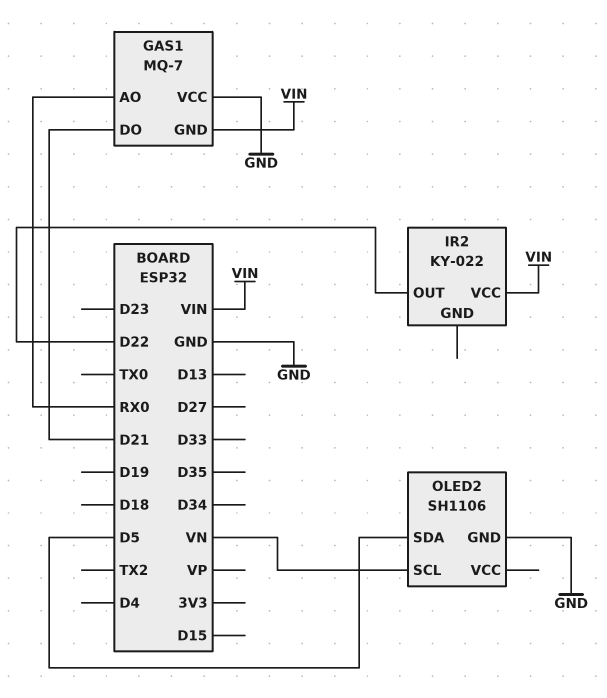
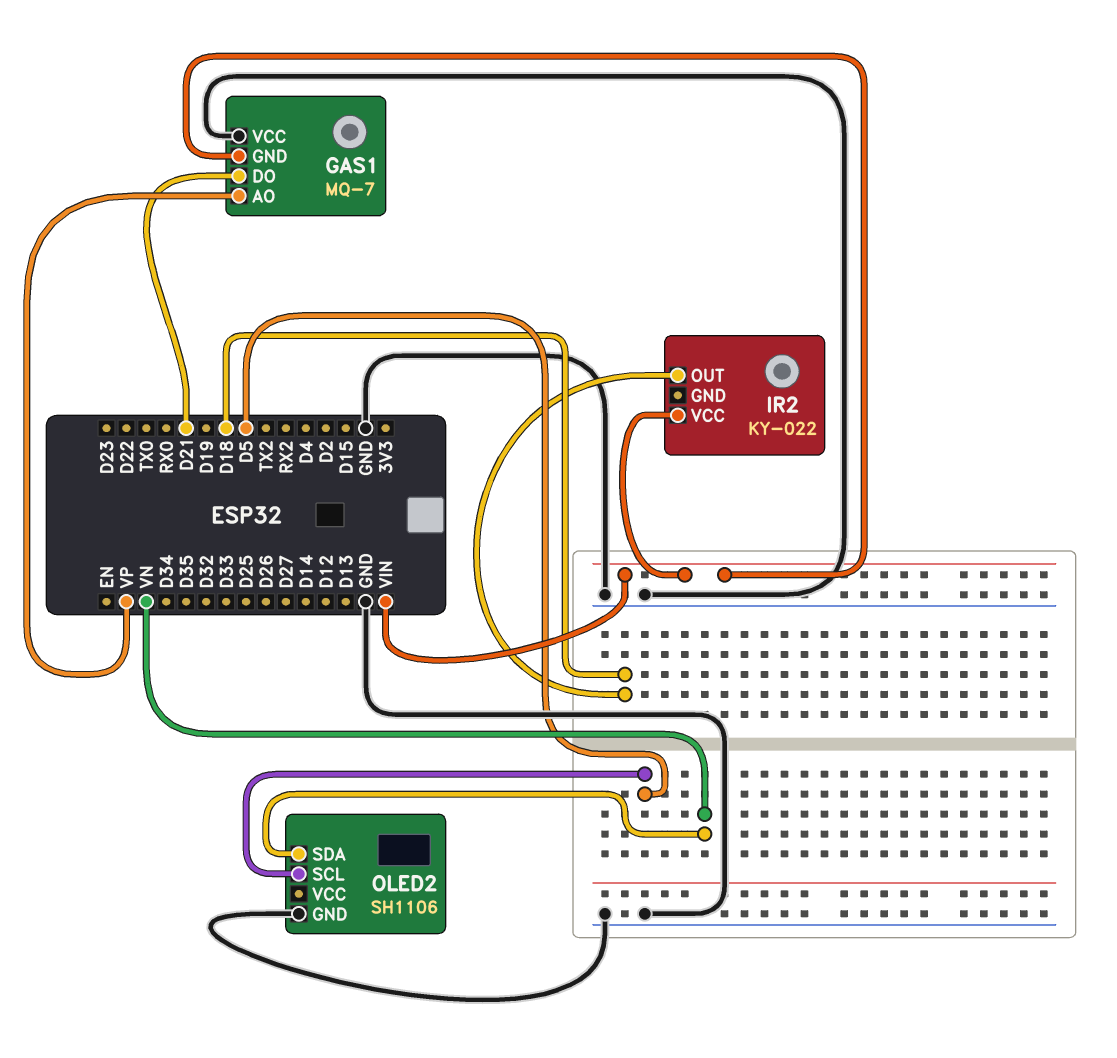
GAS1 pin AO: RX0 -> VP
IR2 pin OUT: D22 -> D18
OLED2 pin SCL: VN -> D5
OLED2 pin SDA: D5 -> VN

